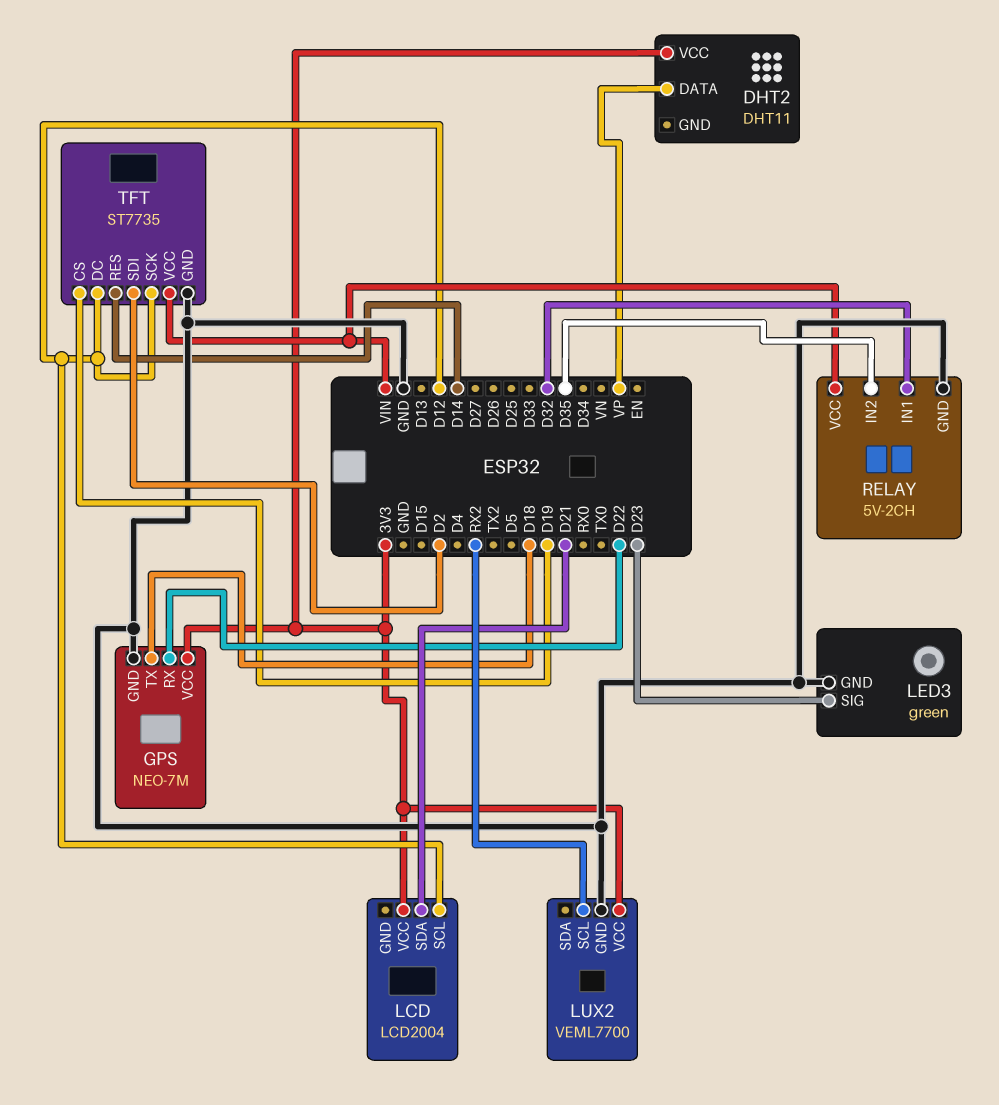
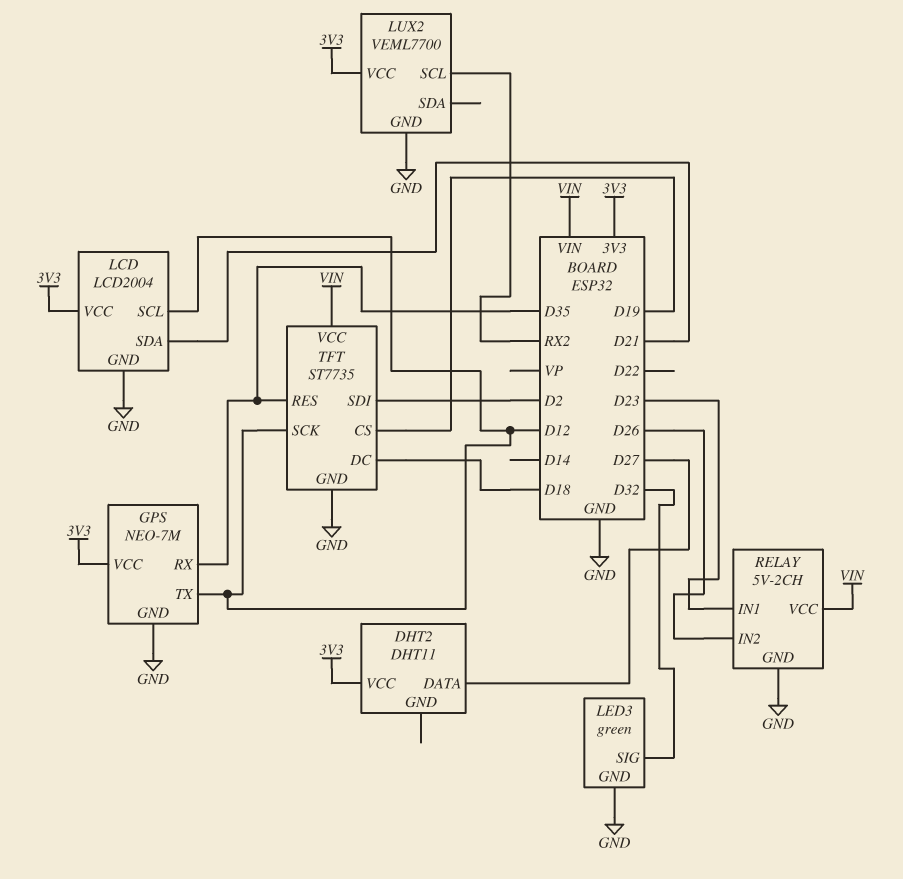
DHT2 pin DATA: VP -> D27
GPS pin RX: D22 -> D35
GPS pin TX: D18 -> D12
LCD pin GND: none -> GND
LED3 pin SIG: D23 -> D32
RELAY pin IN1: D32 -> D23
RELAY pin IN2: D35 -> D26
TFT pin DC: D12 -> D18
TFT pin RES: D14 -> D35

